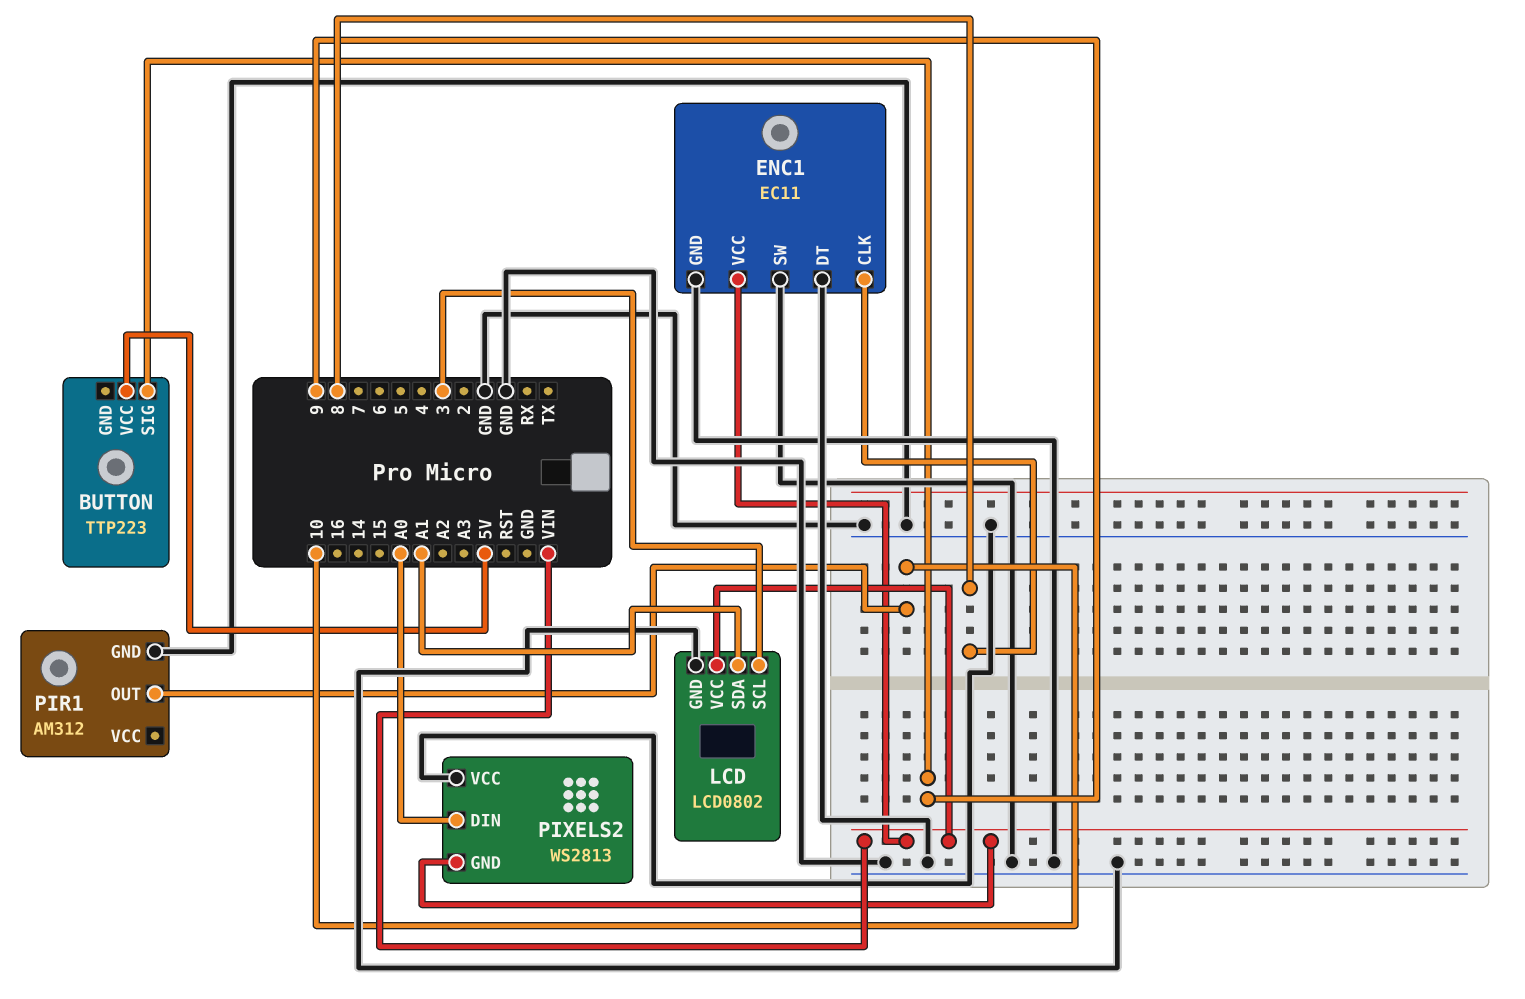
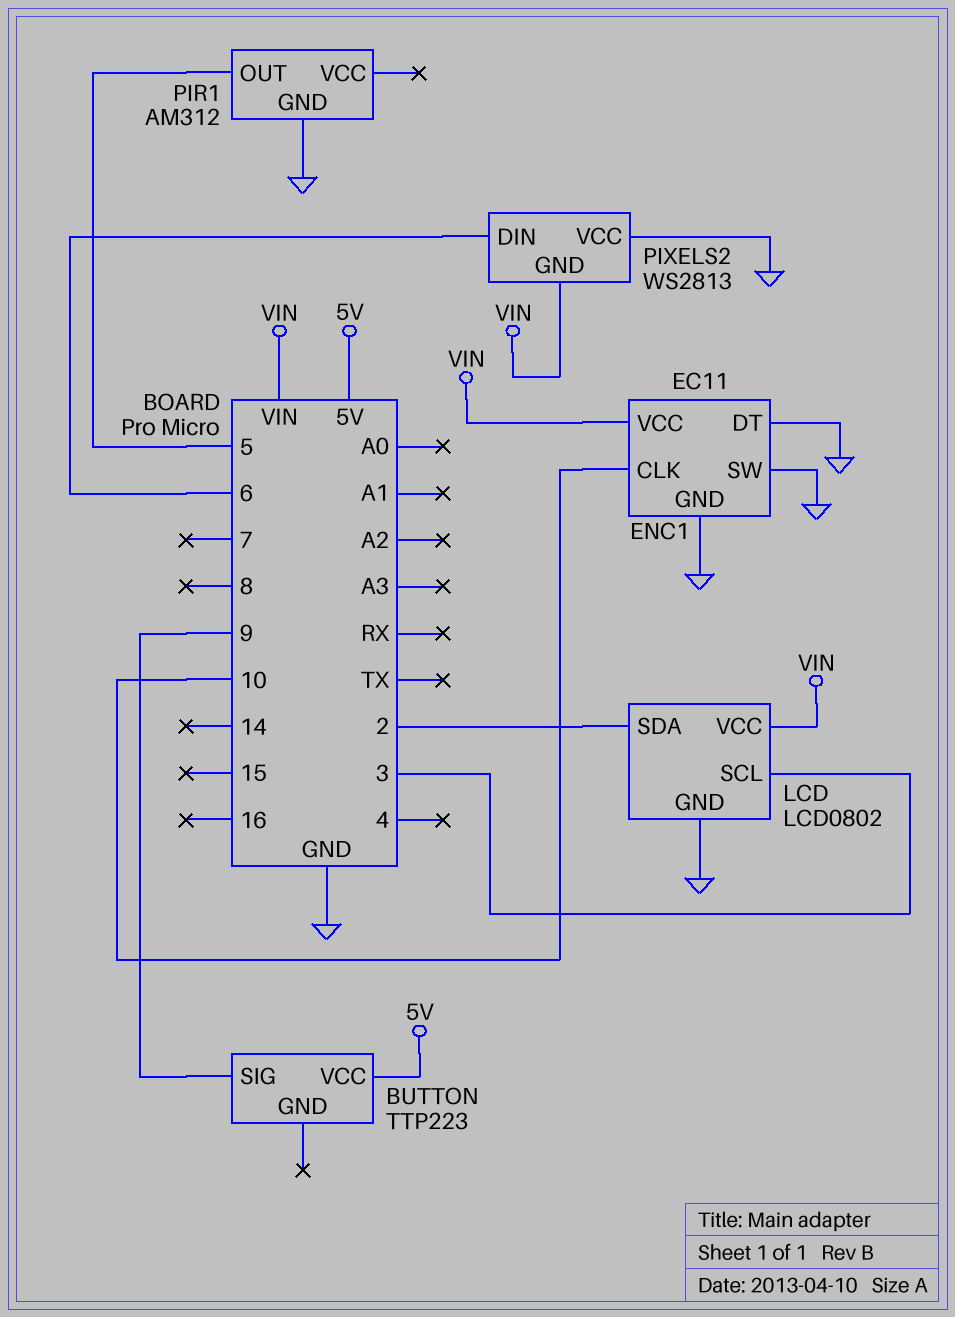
ENC1 pin CLK: 8 -> 10
LCD pin SDA: A1 -> 2
PIR1 pin OUT: 10 -> 5
PIXELS2 pin DIN: A0 -> 6

